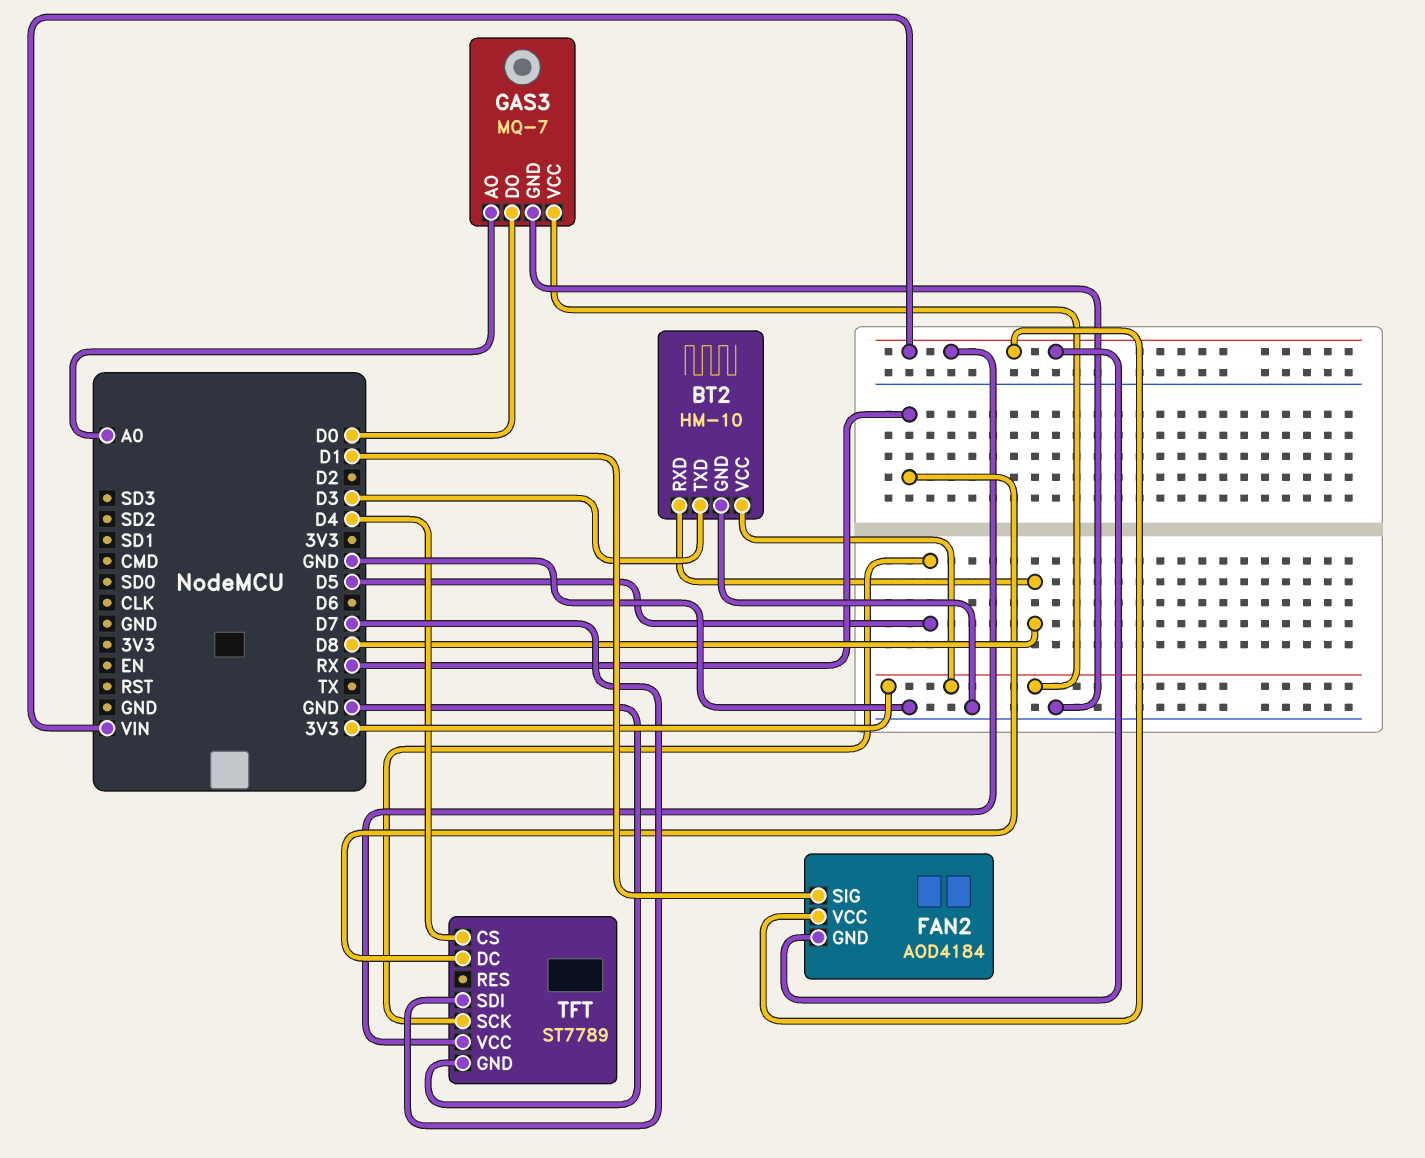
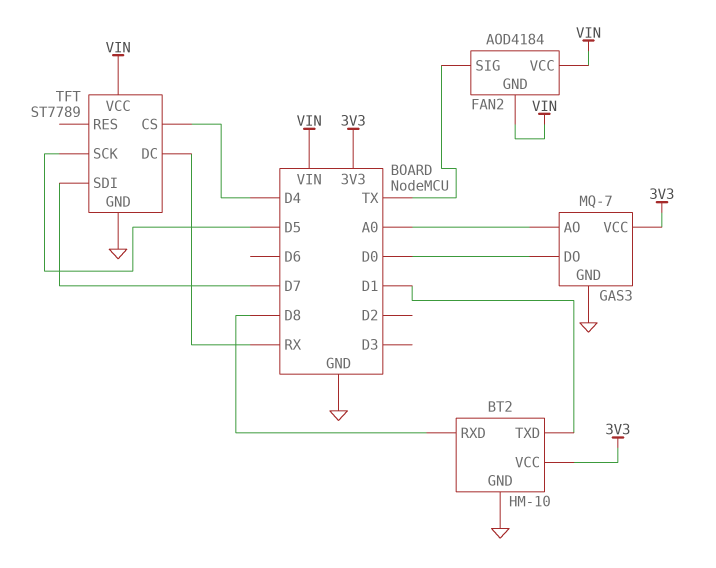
BT2 pin TXD: D3 -> D1
FAN2 pin SIG: D1 -> TX

